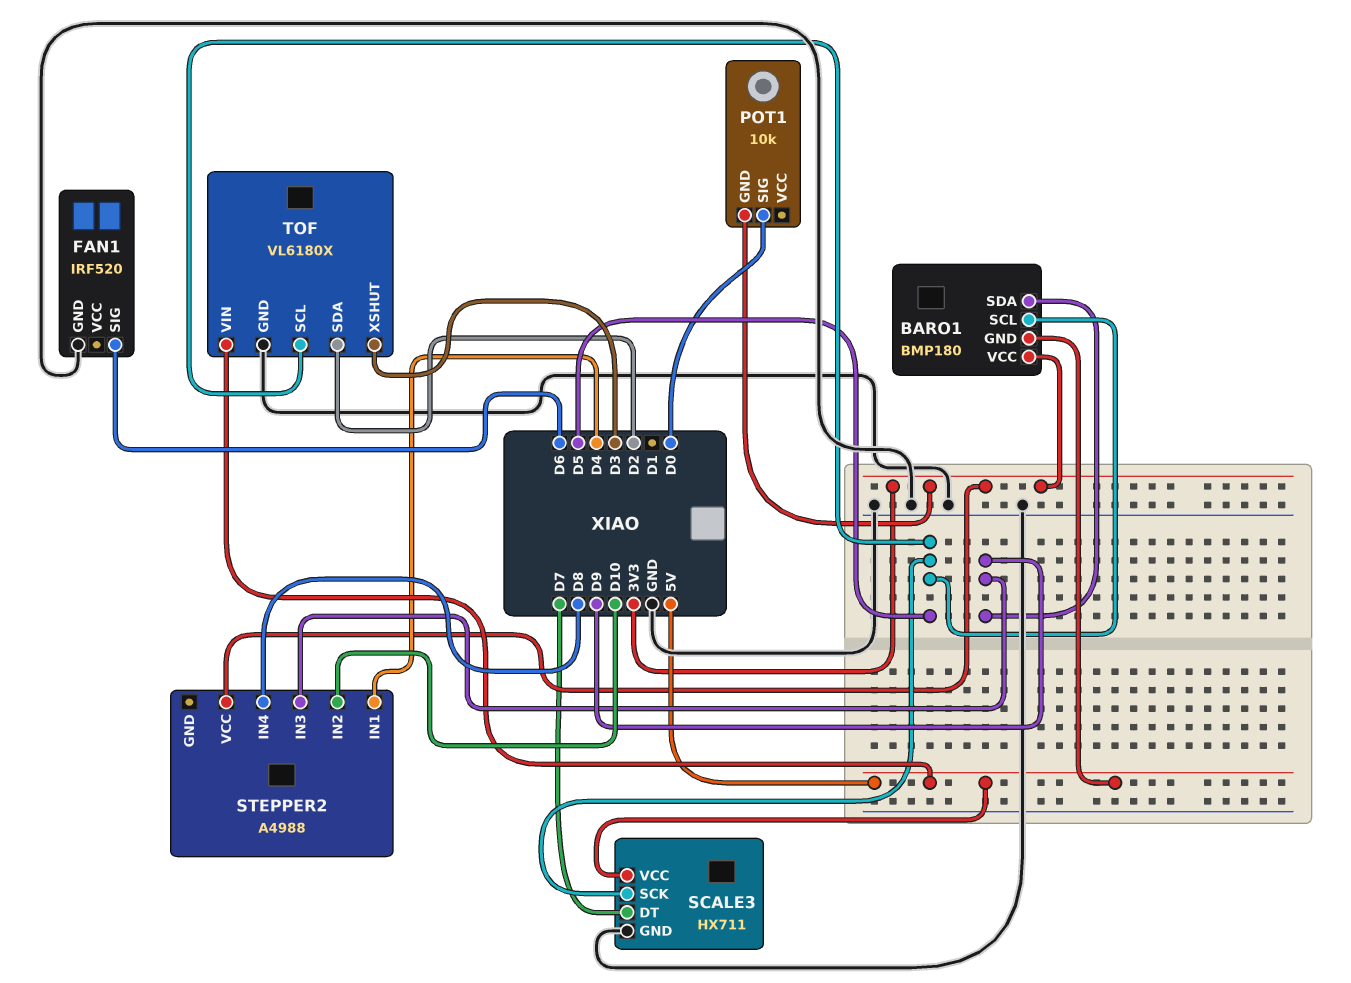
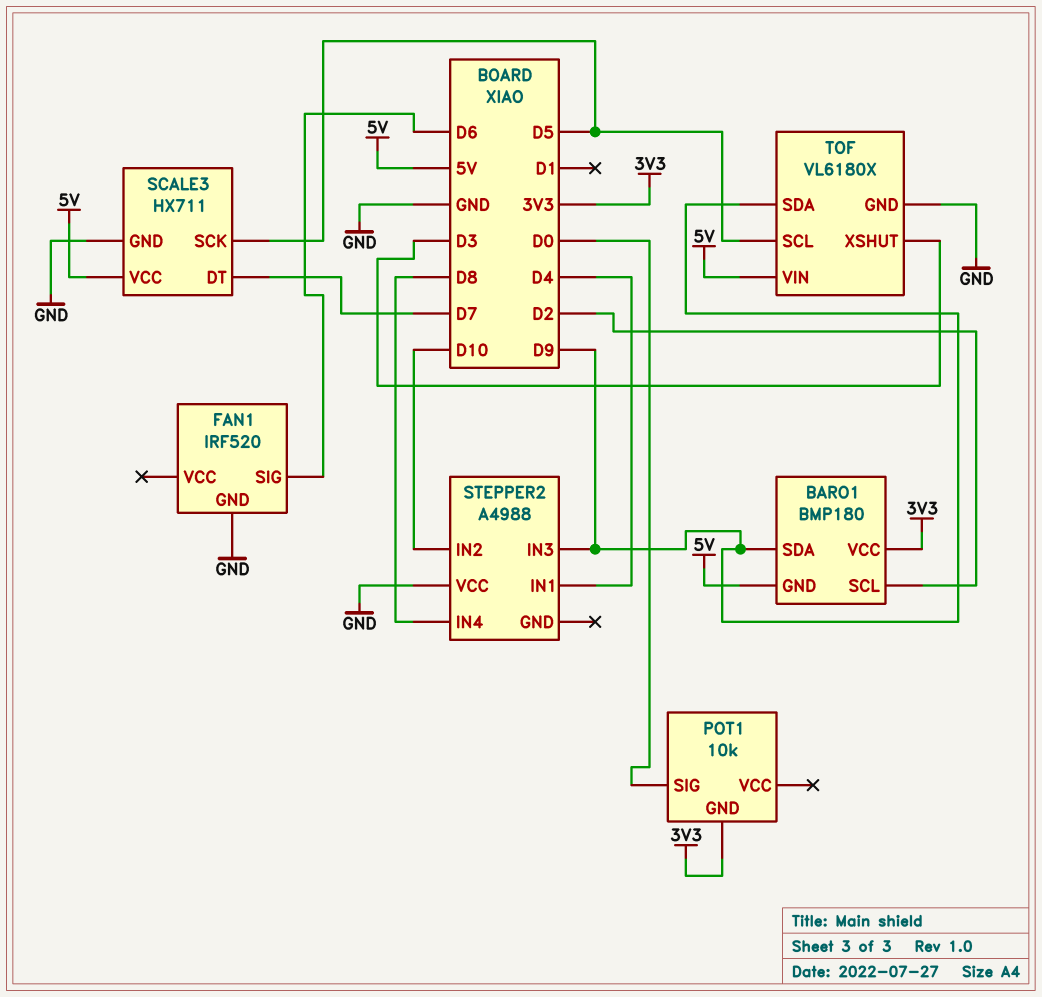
BARO1 pin SCL: D5 -> D2
STEPPER2 pin VCC: 3V3 -> GND
TOF pin SDA: D2 -> D9

